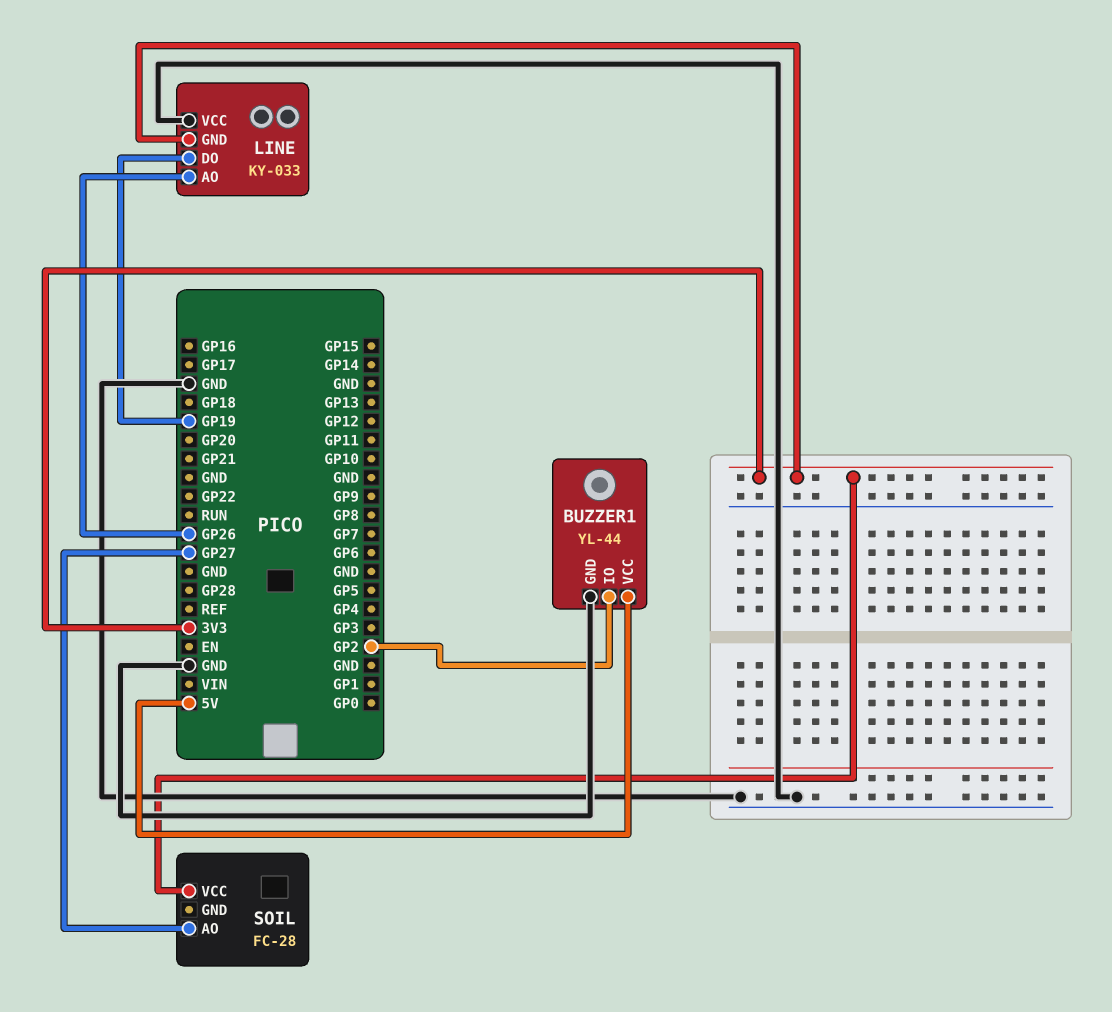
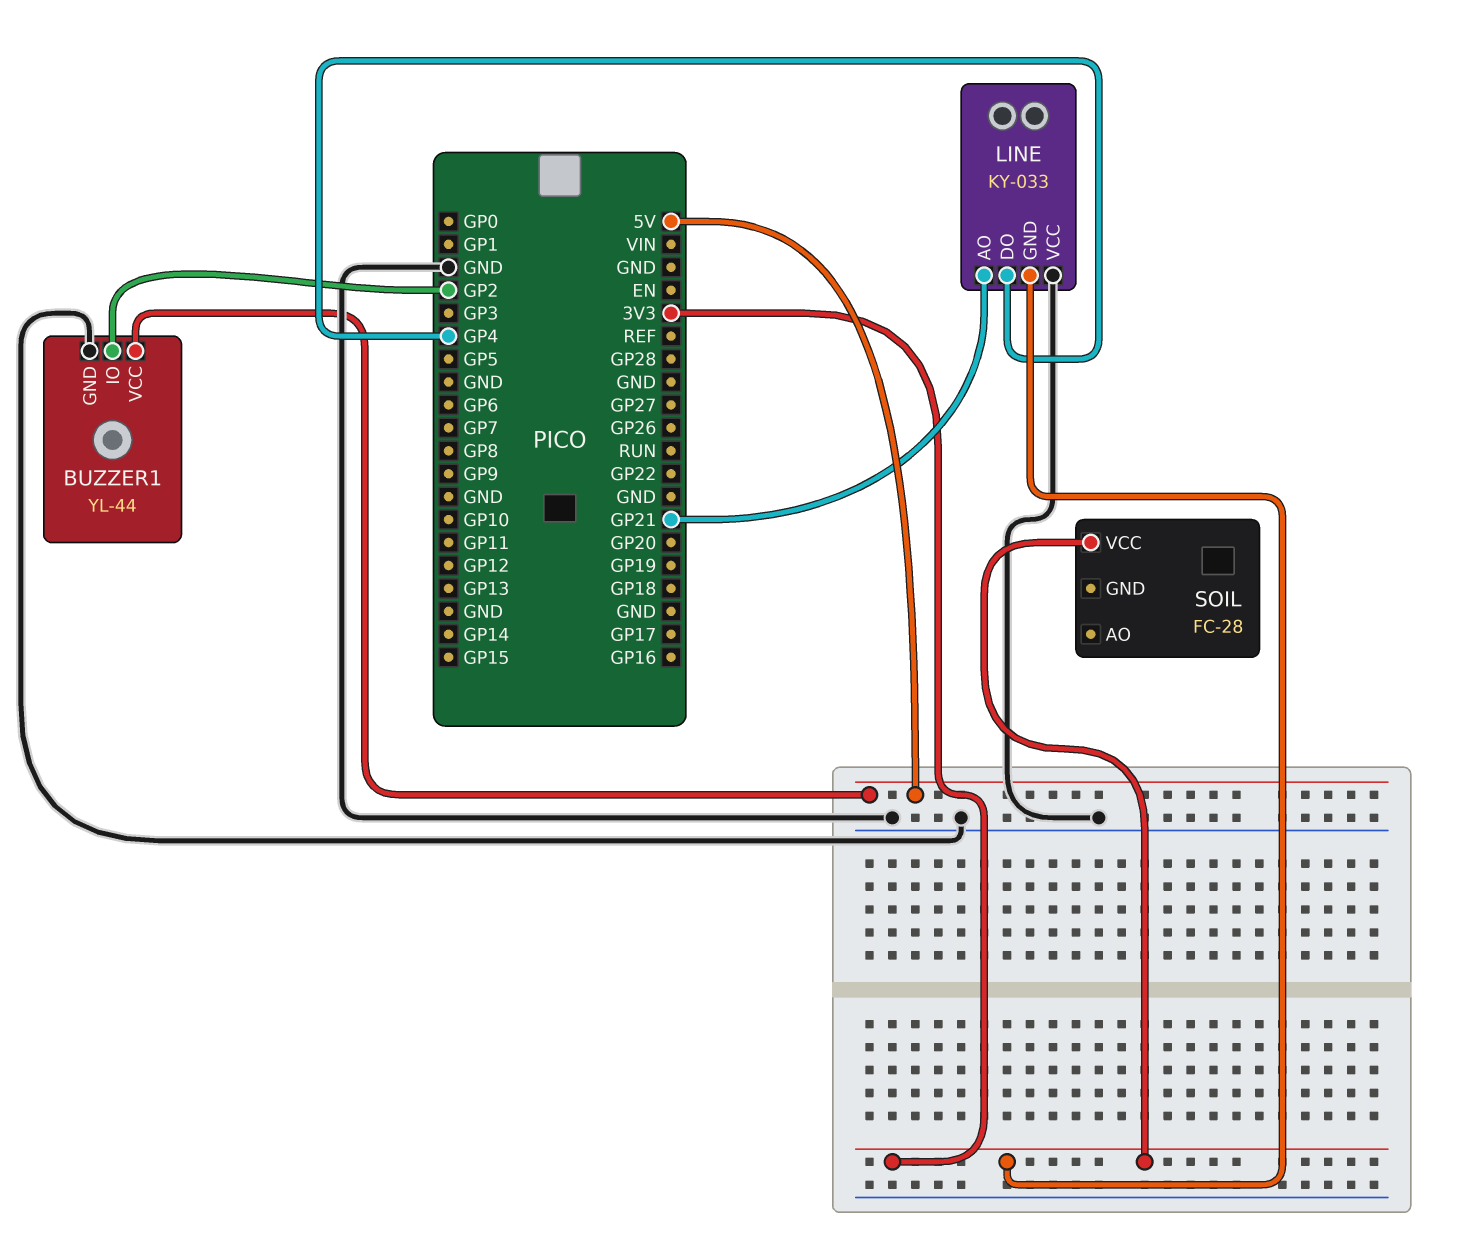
LINE pin AO: GP26 -> GP21
LINE pin DO: GP19 -> GP4
SOIL pin AO: GP27 -> none

